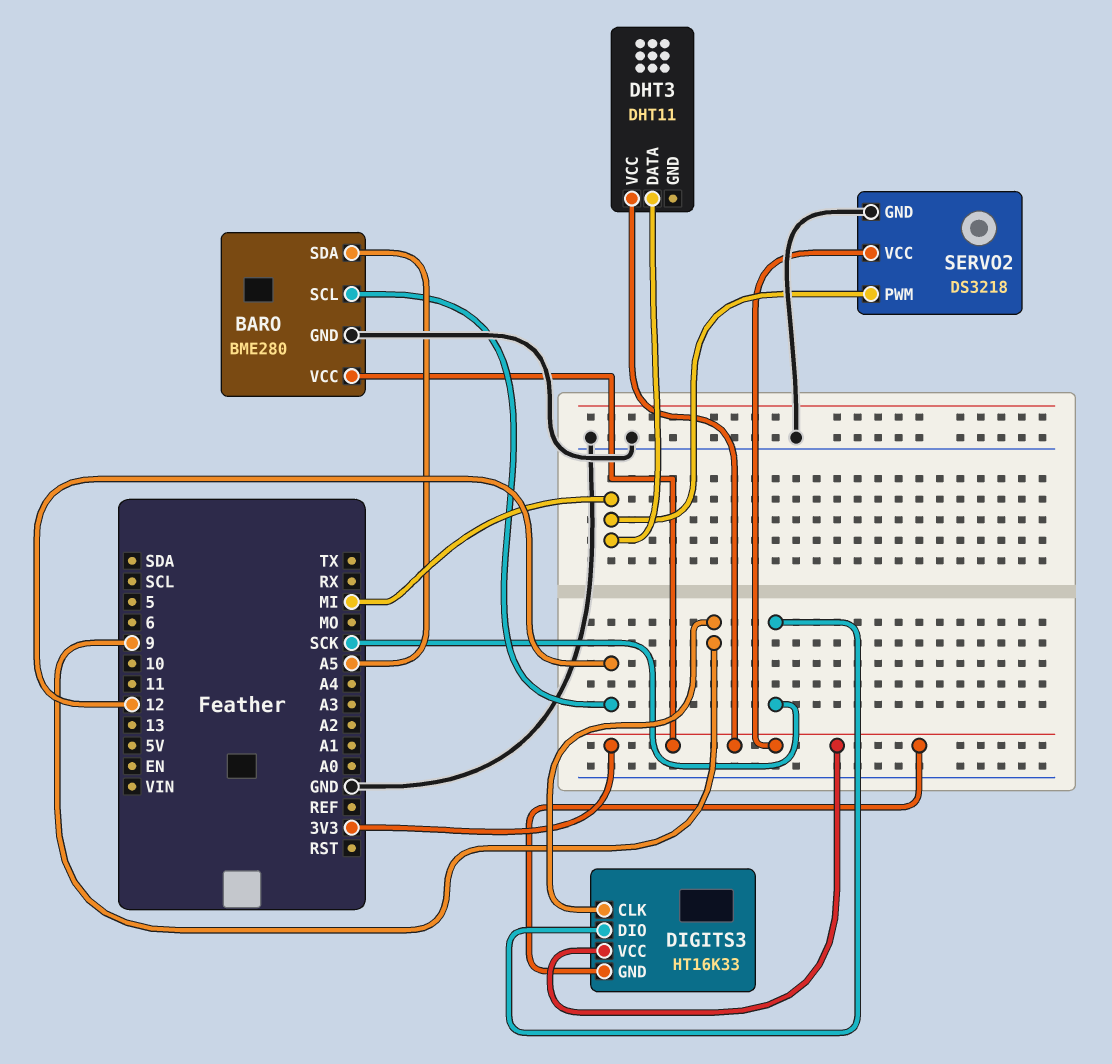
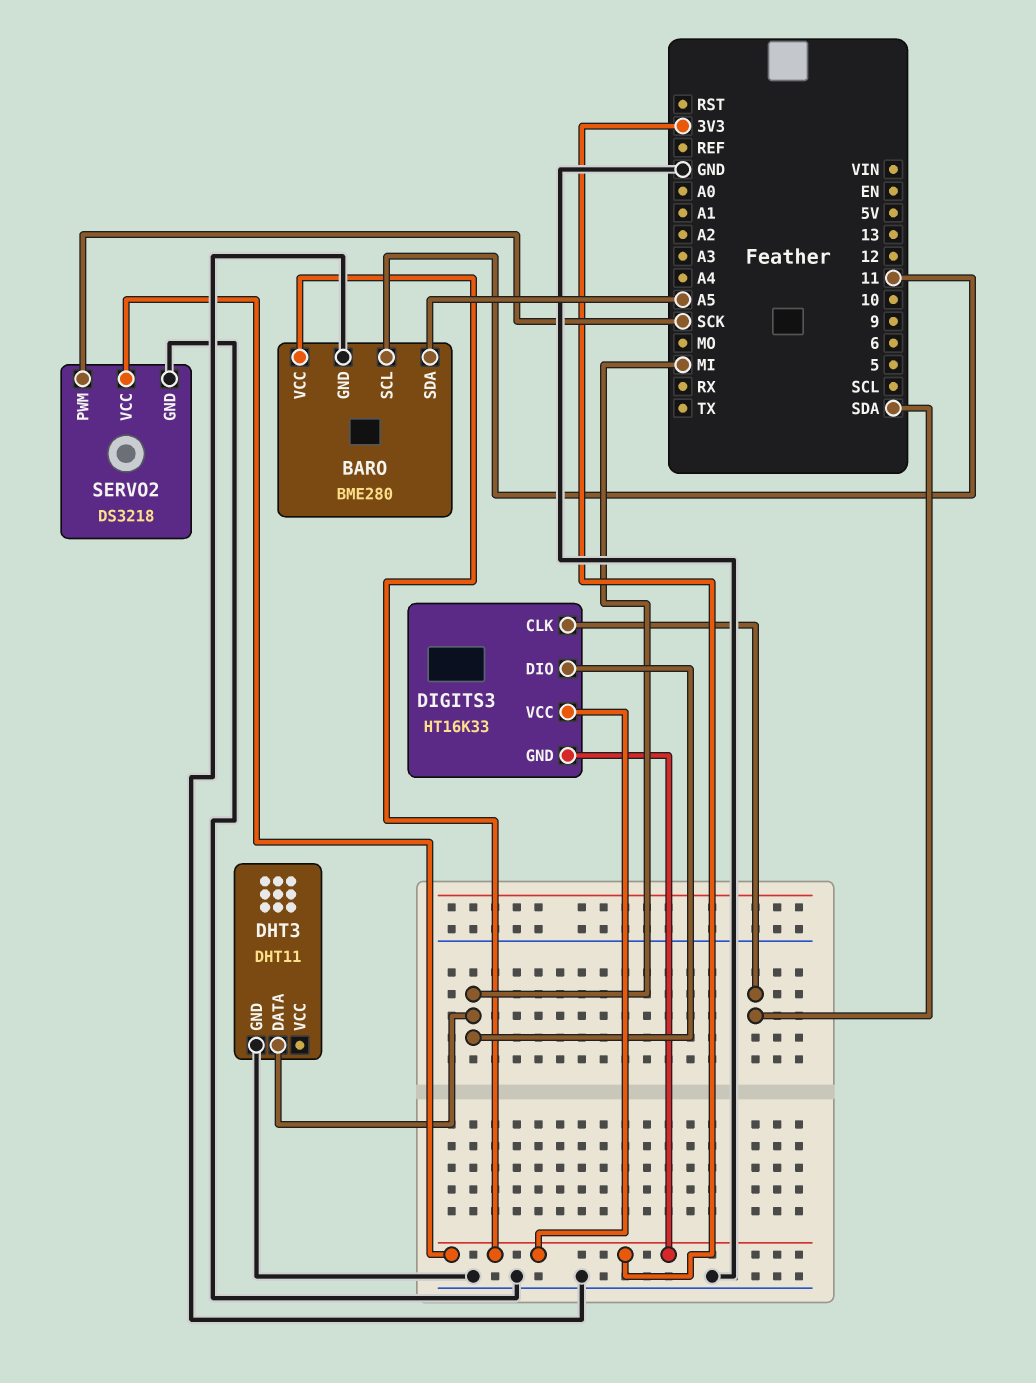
BARO pin SCL: 12 -> 11
DHT3 pin GND: none -> GND
DHT3 pin VCC: 3V3 -> none
DIGITS3 pin CLK: 9 -> SDA
DIGITS3 pin DIO: SCK -> MI
SERVO2 pin PWM: MI -> SCK

